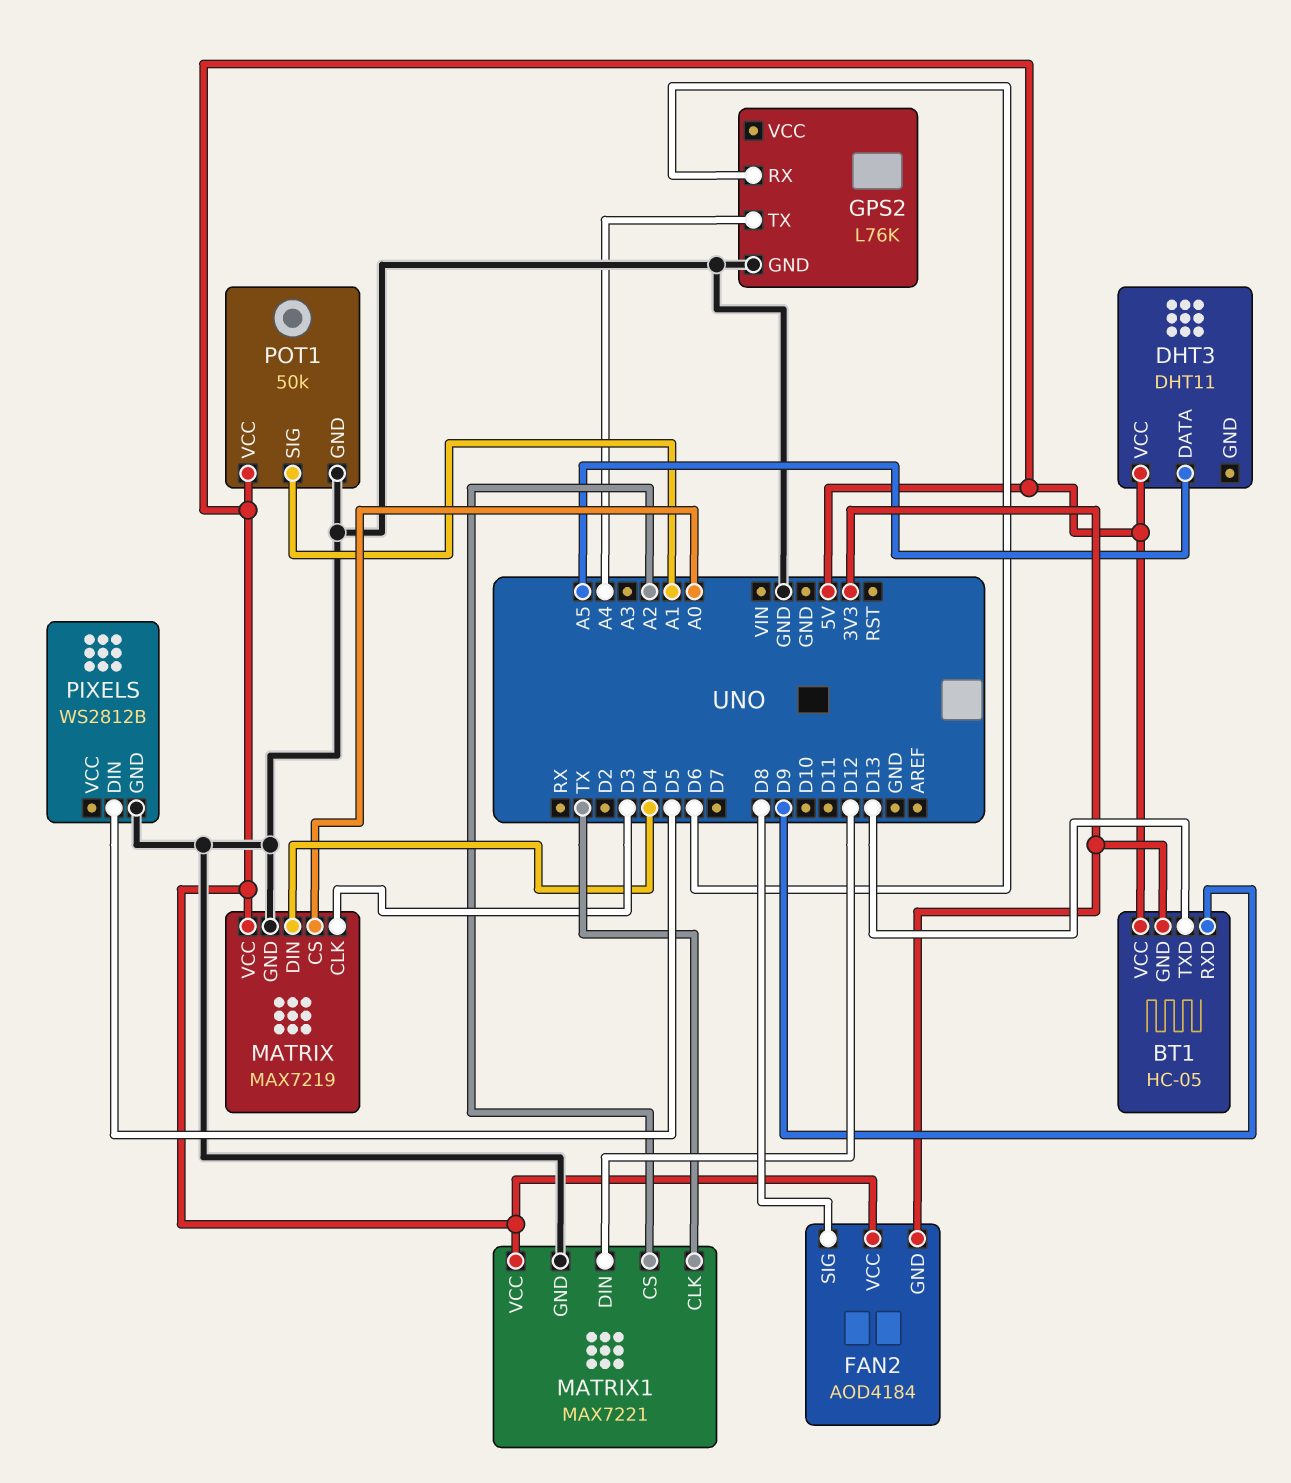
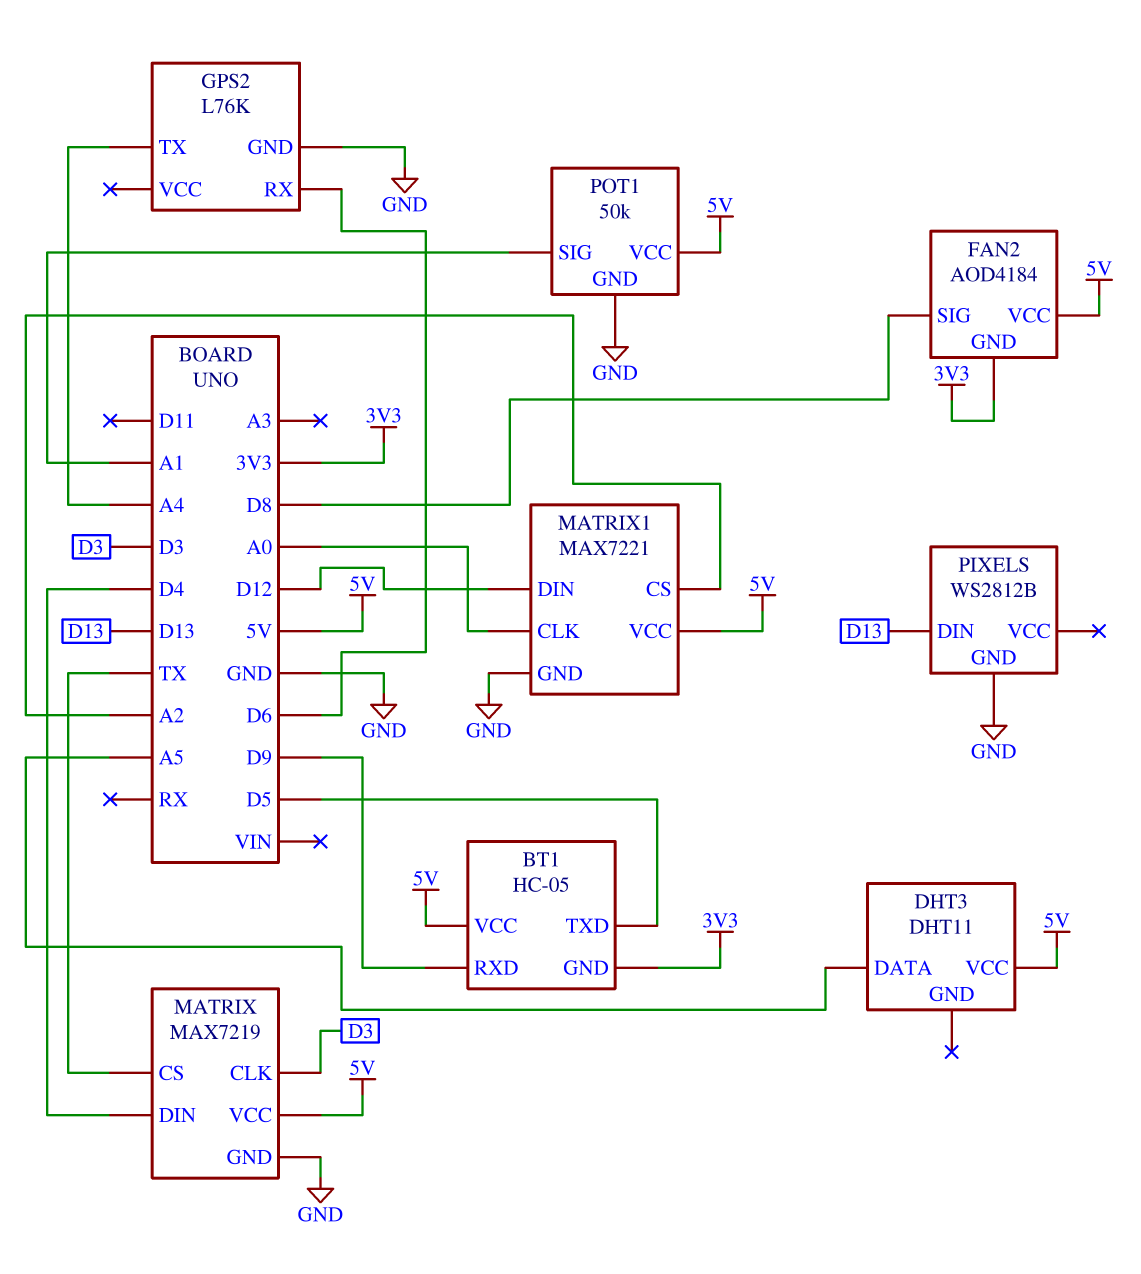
BT1 pin TXD: D13 -> D5
MATRIX pin CS: A0 -> TX
MATRIX1 pin CLK: TX -> A0
PIXELS pin DIN: D5 -> D13

